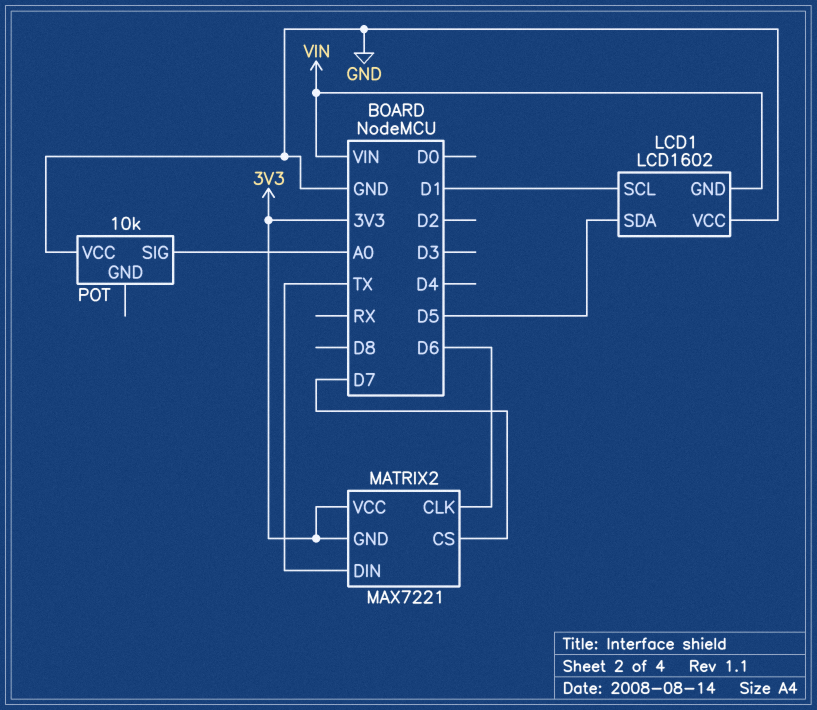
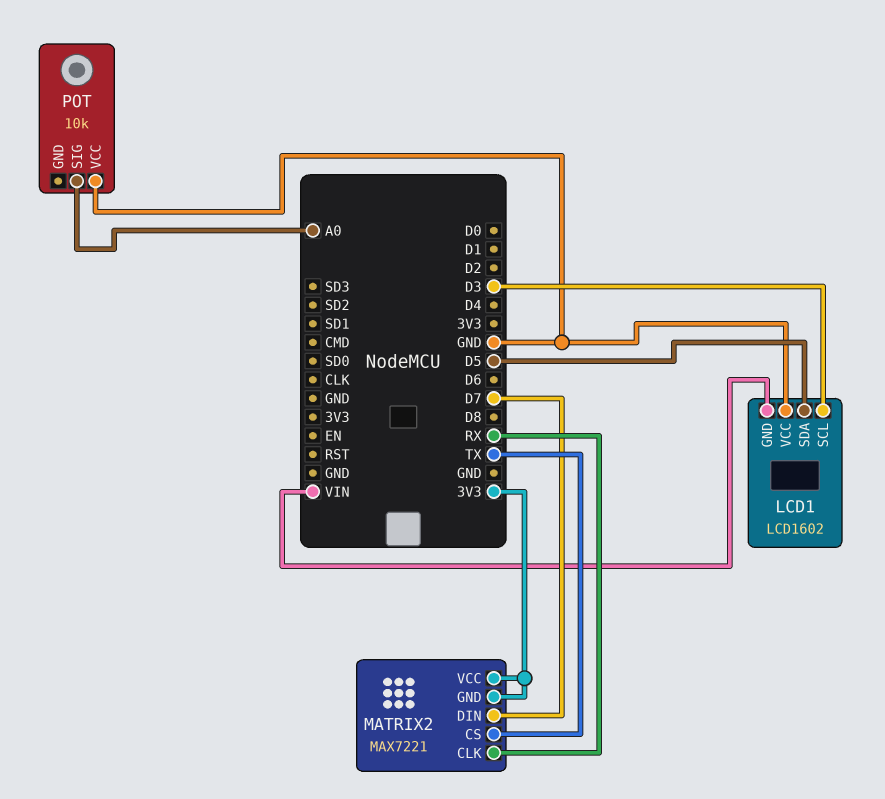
LCD1 pin SCL: D1 -> D3
MATRIX2 pin CLK: D6 -> RX
MATRIX2 pin CS: D7 -> TX
MATRIX2 pin DIN: TX -> D7

